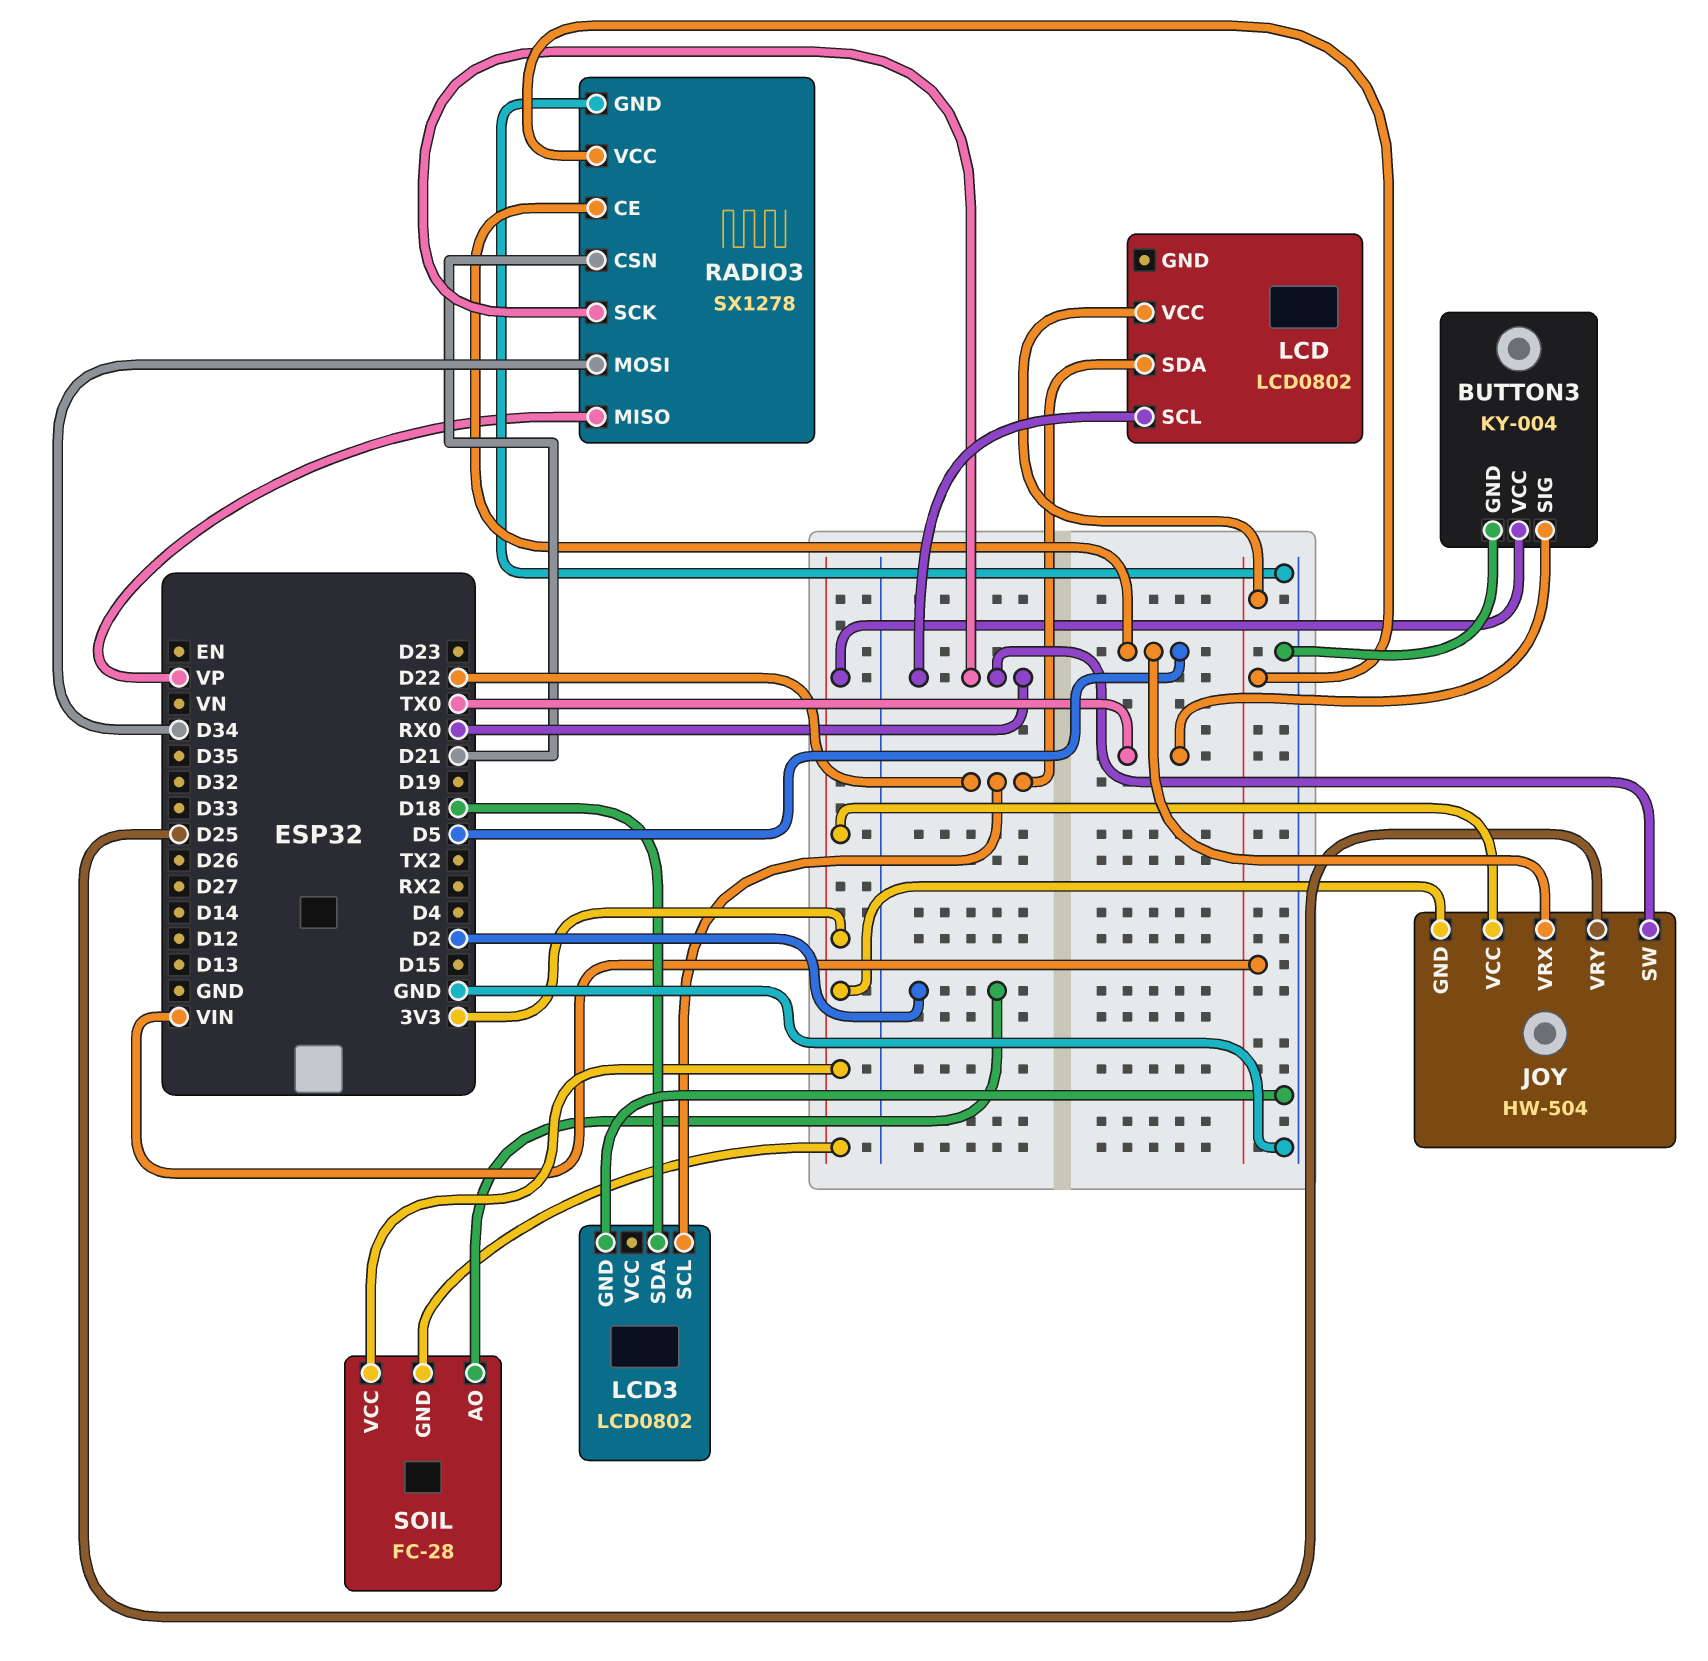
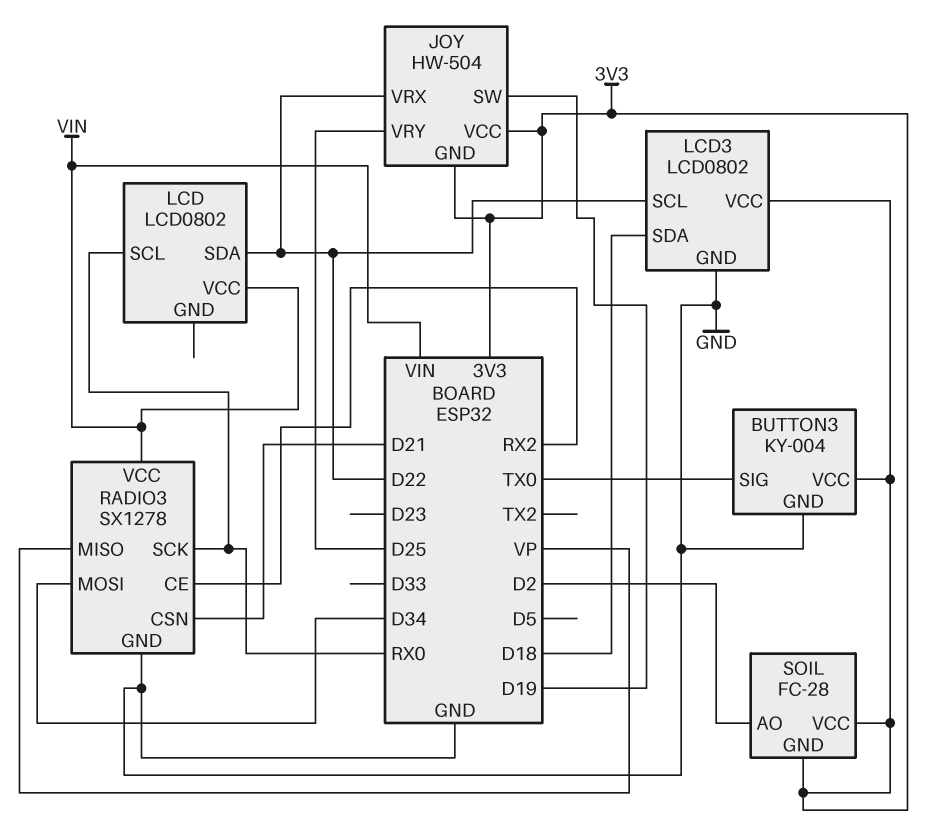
JOY pin SW: RX0 -> D19
JOY pin VRX: D5 -> D22
LCD3 pin VCC: none -> 3V3
RADIO3 pin CE: D5 -> RX2

